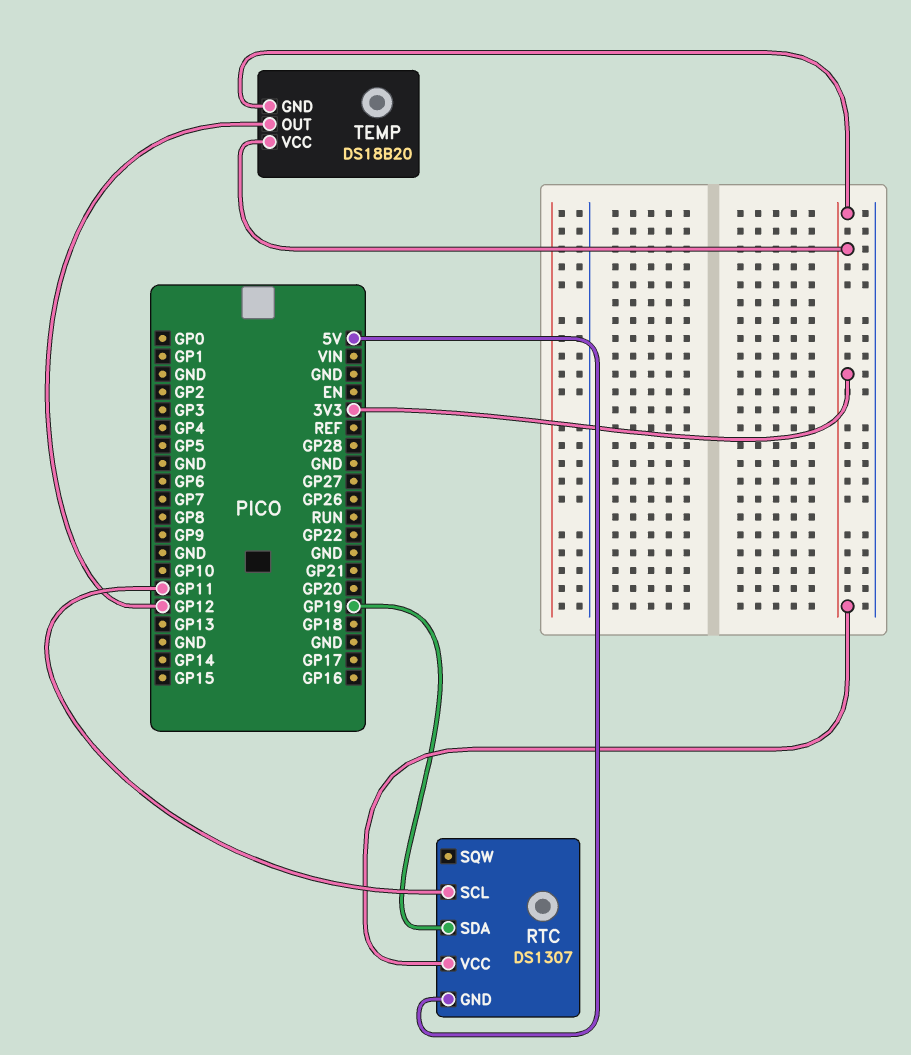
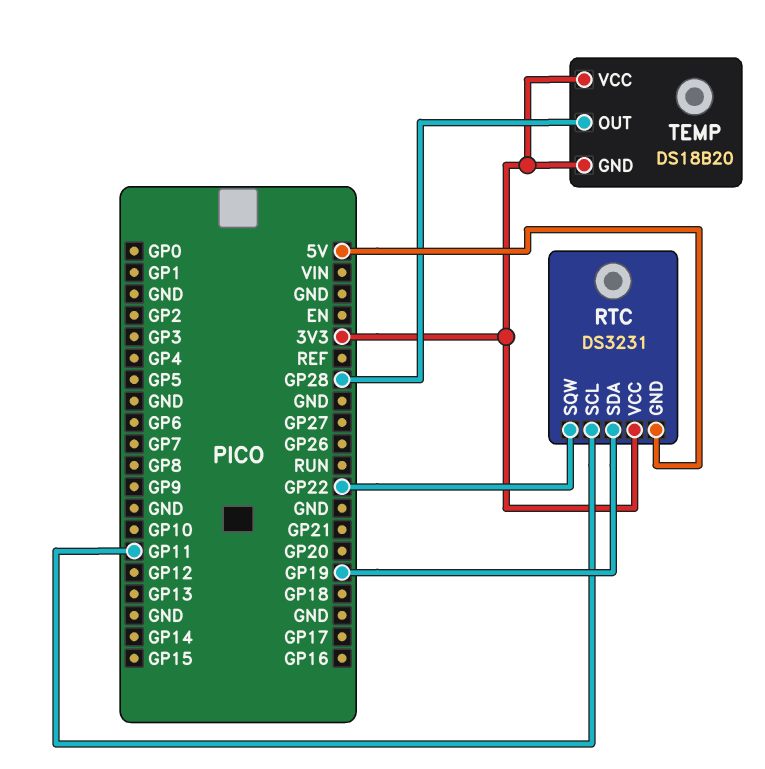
RTC: DS1307 -> DS3231
RTC pin SQW: none -> GP22
TEMP pin OUT: GP12 -> GP28

